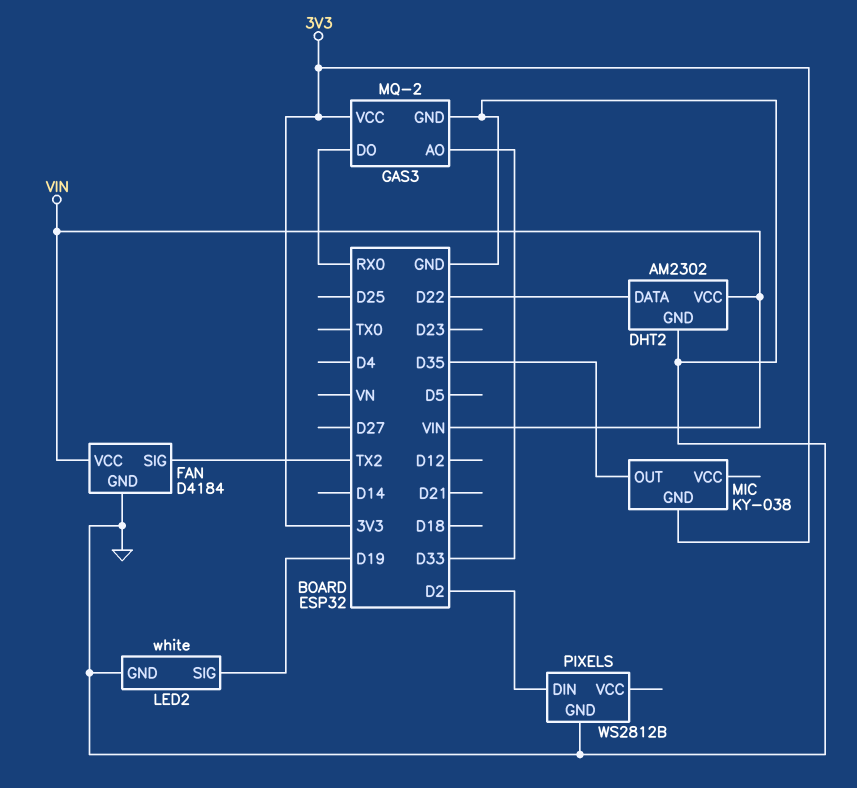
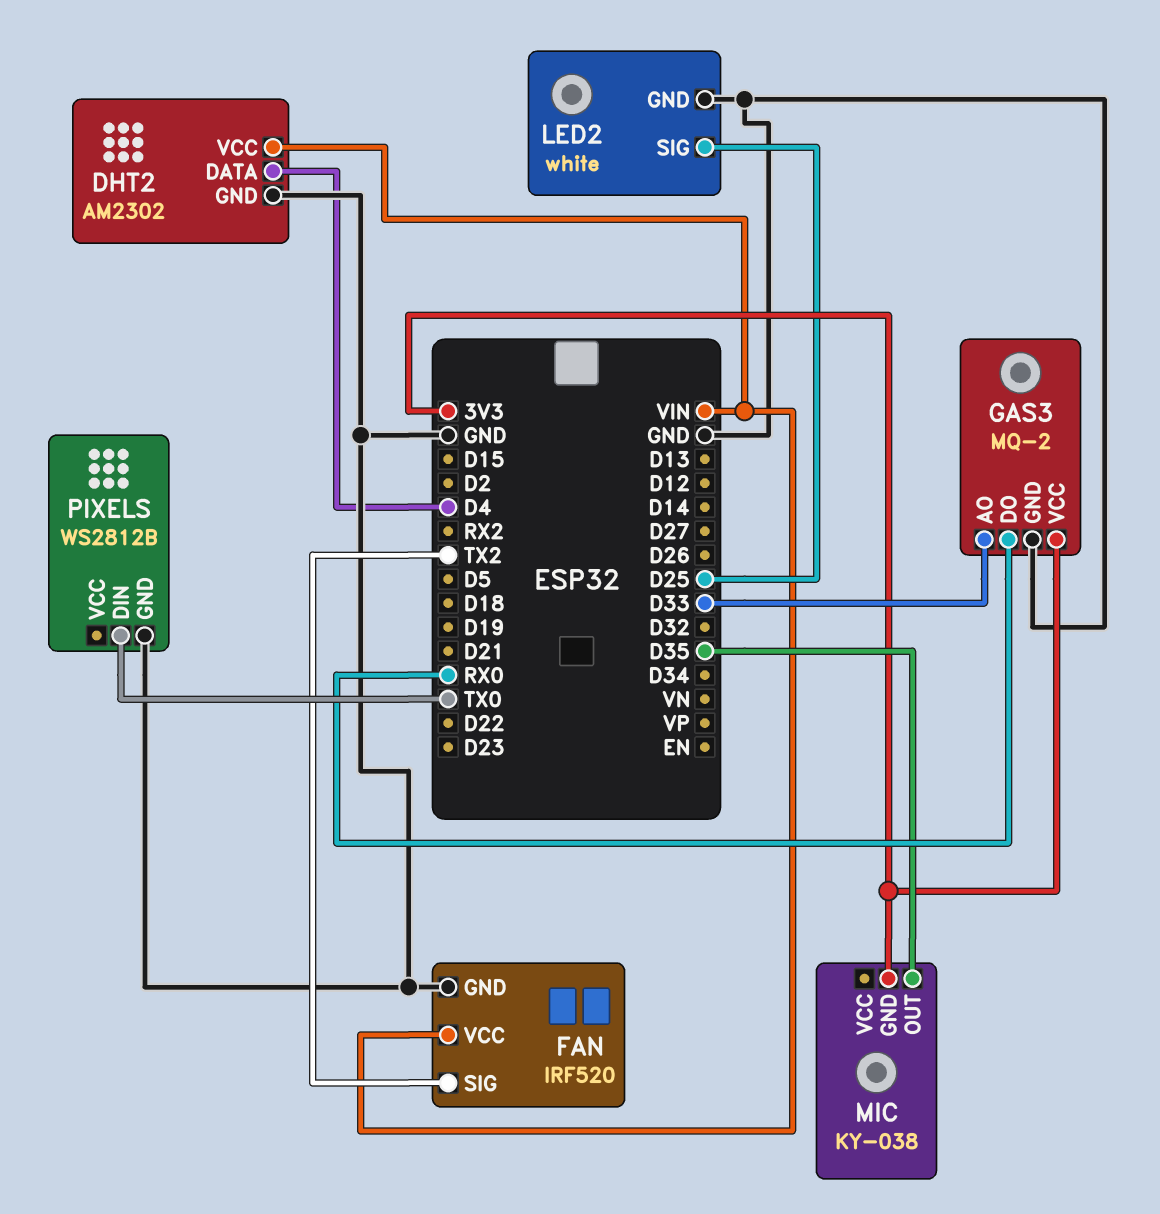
DHT2 pin DATA: D22 -> D4
FAN: D4184 -> IRF520
LED2 pin SIG: D19 -> D25
PIXELS pin DIN: D2 -> TX0

